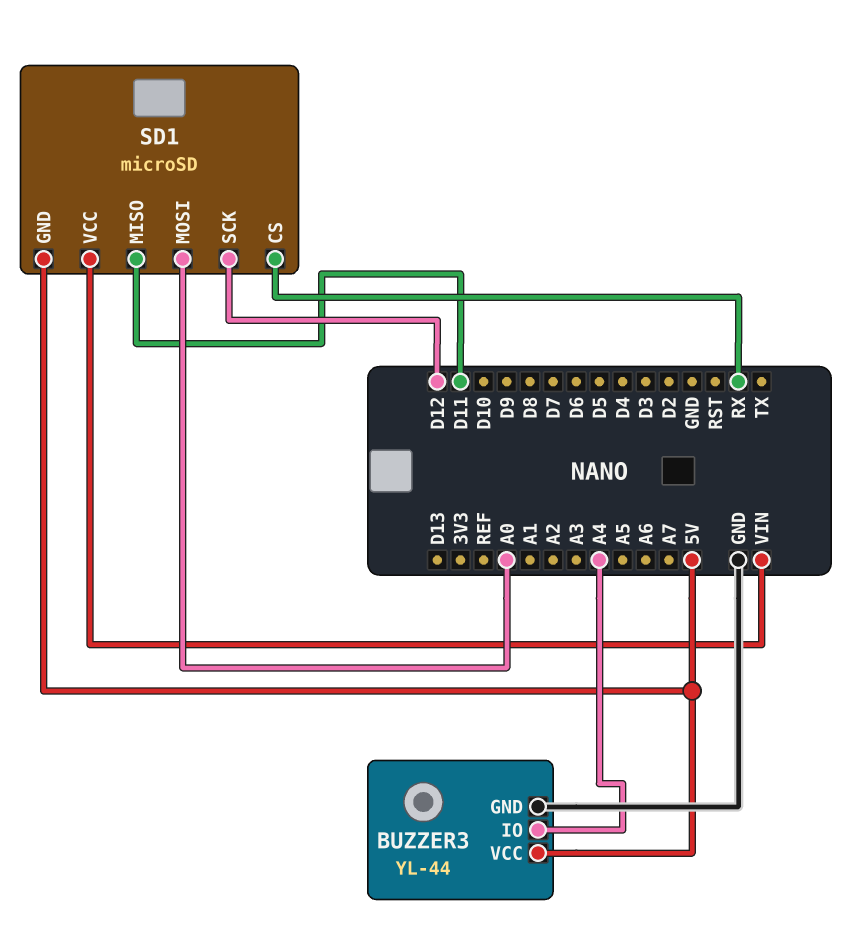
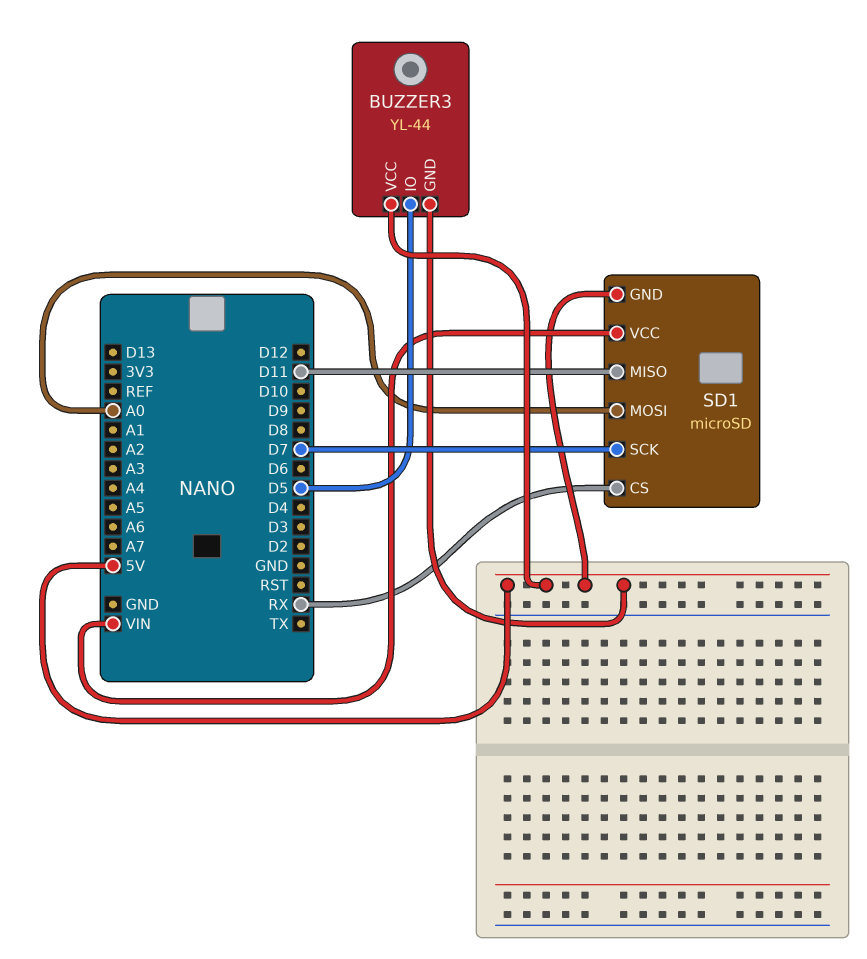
BUZZER3 pin GND: GND -> 5V
BUZZER3 pin IO: A4 -> D5
SD1 pin SCK: D12 -> D7

